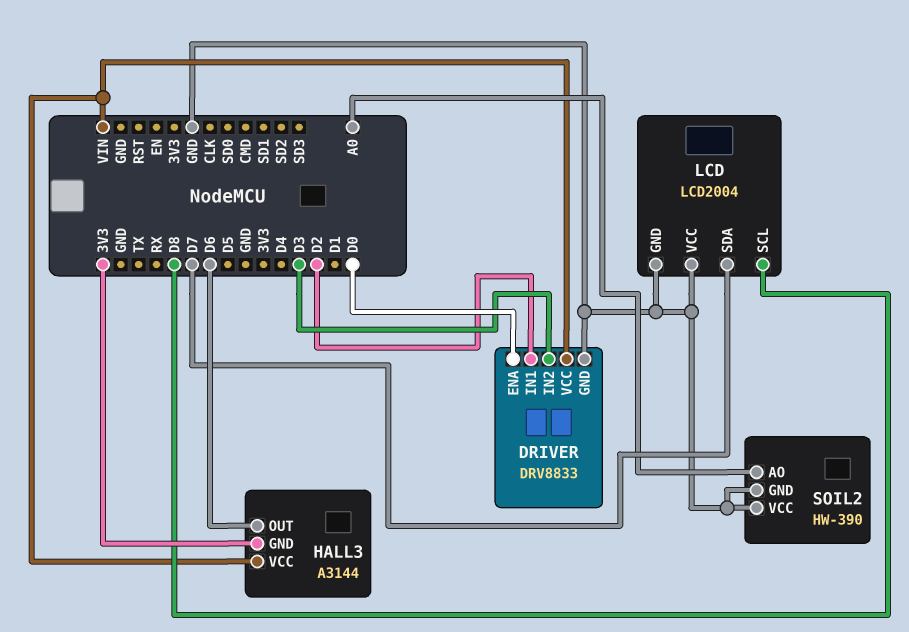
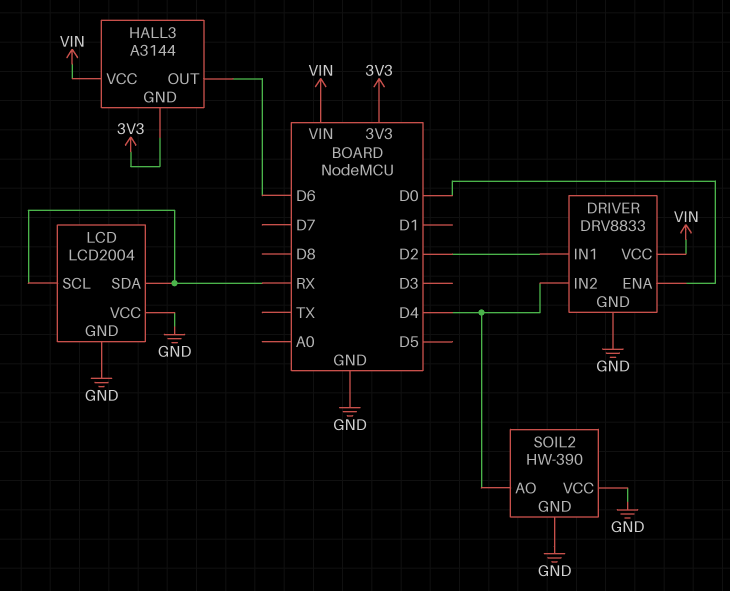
DRIVER pin IN2: D3 -> D4
LCD pin SCL: D8 -> RX
LCD pin SDA: D7 -> RX
SOIL2 pin AO: A0 -> D4

